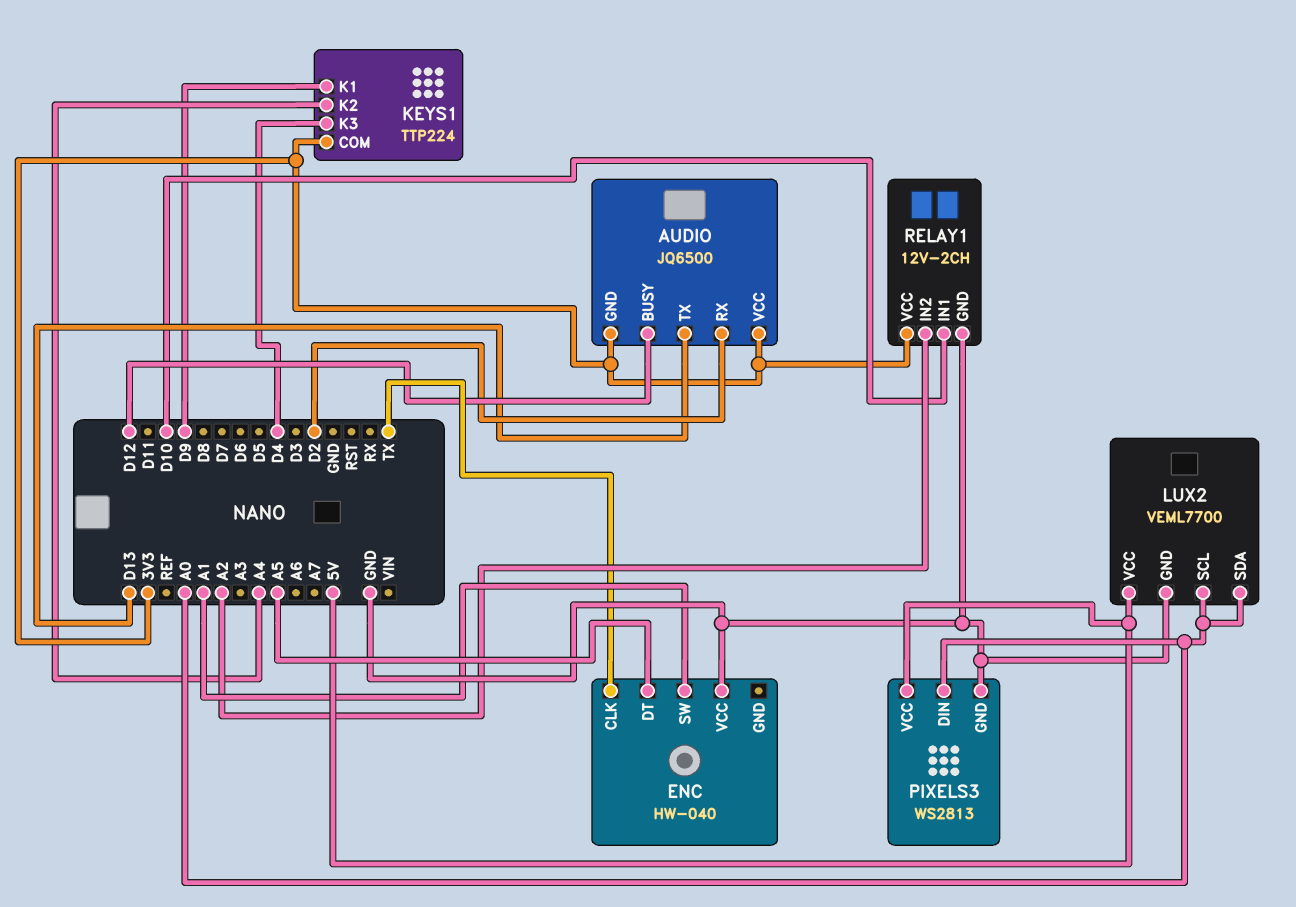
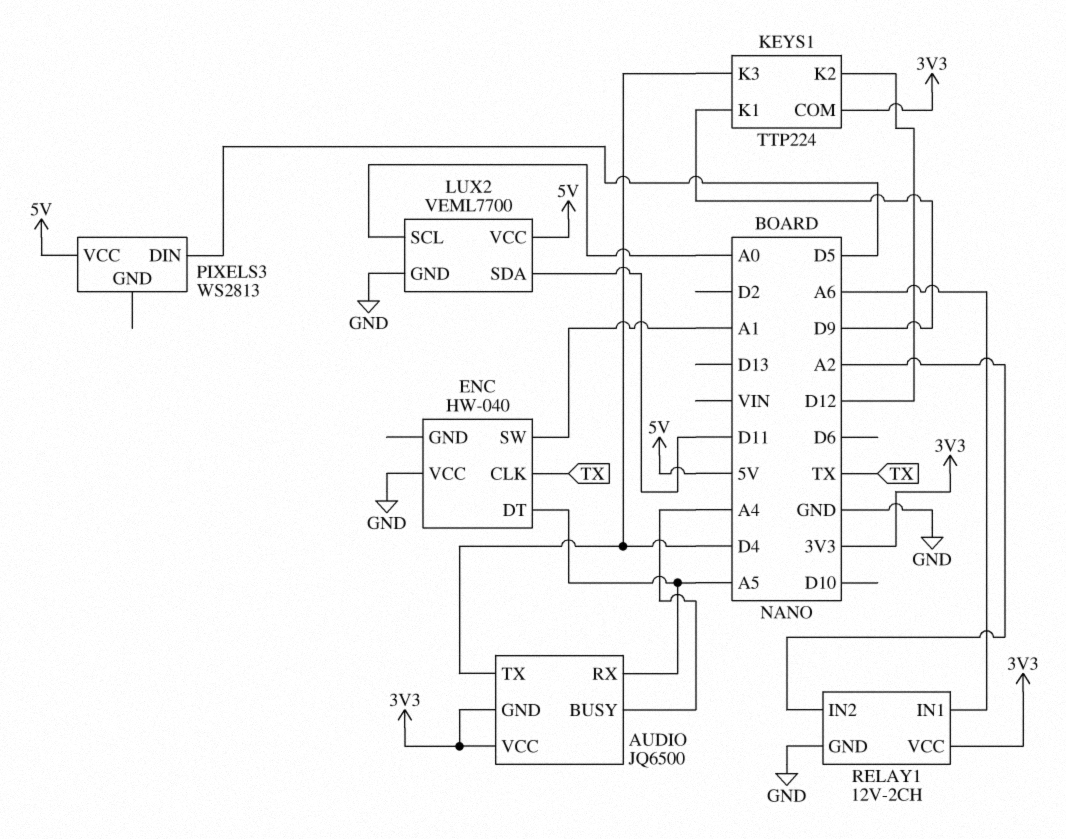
AUDIO pin BUSY: D12 -> A4
AUDIO pin RX: D2 -> A5
AUDIO pin TX: D13 -> D4
KEYS1 pin K2: A4 -> D12
LUX2 pin SDA: A0 -> D11
PIXELS3 pin DIN: A0 -> D5
PIXELS3 pin GND: GND -> none
RELAY1 pin IN1: D10 -> A6

